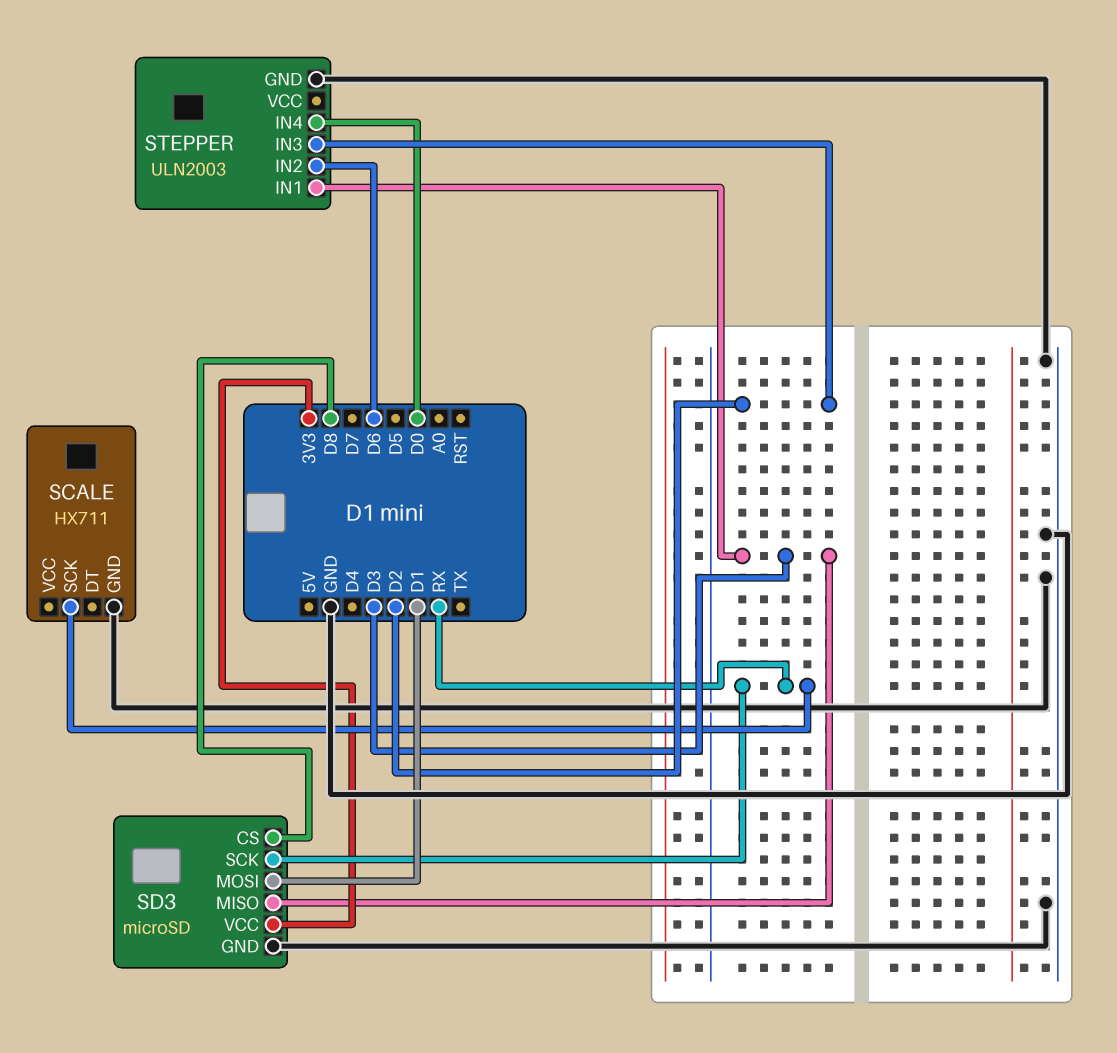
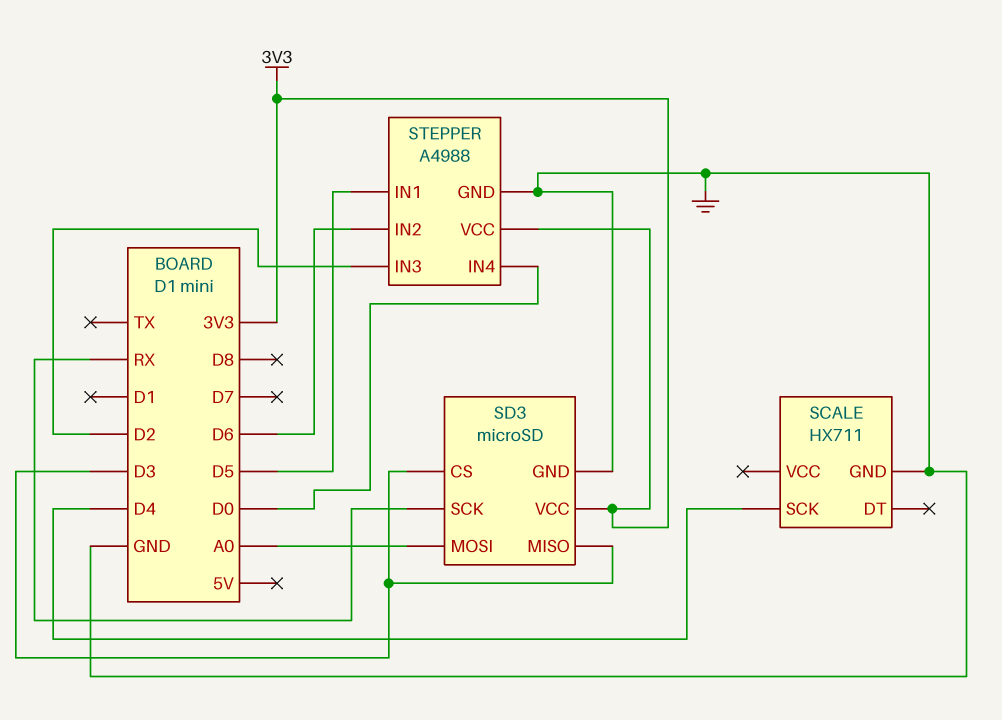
SCALE pin SCK: RX -> D4
SD3 pin CS: D8 -> D3
SD3 pin MOSI: D1 -> A0
STEPPER: ULN2003 -> A4988
STEPPER pin IN1: D3 -> D5
STEPPER pin VCC: none -> 3V3

